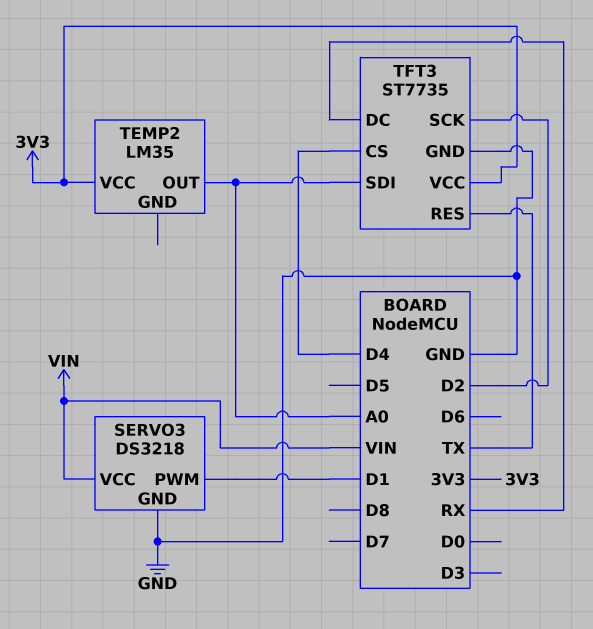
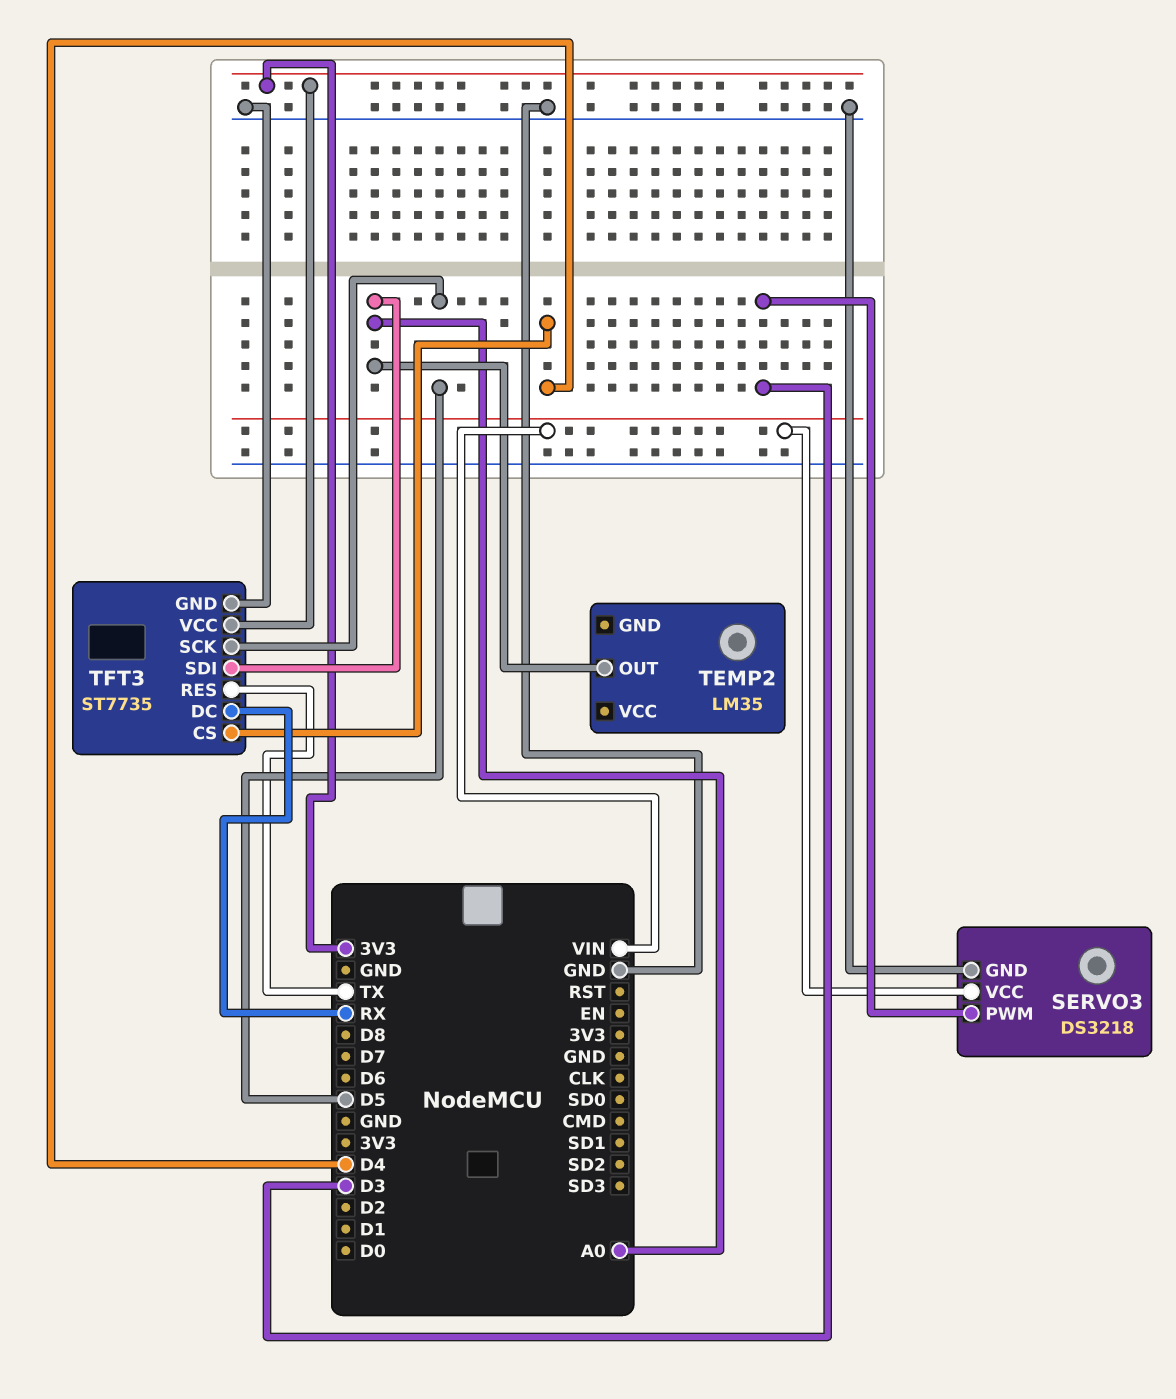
SERVO3 pin PWM: D1 -> D3
TEMP2 pin VCC: 3V3 -> none
TFT3 pin SCK: D2 -> D5

